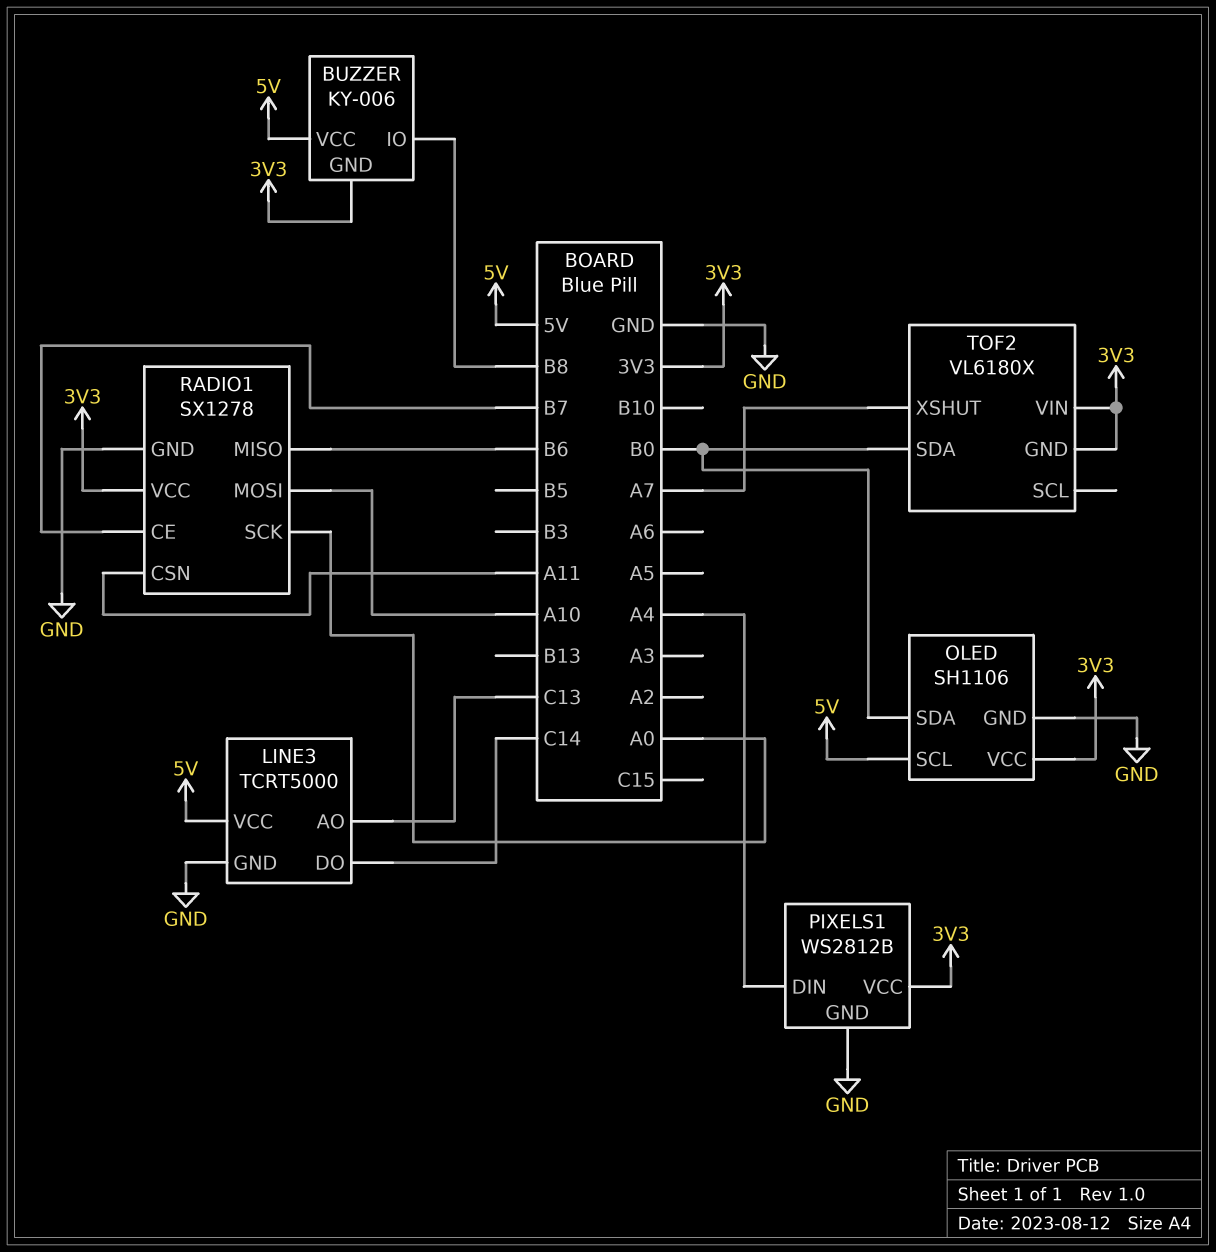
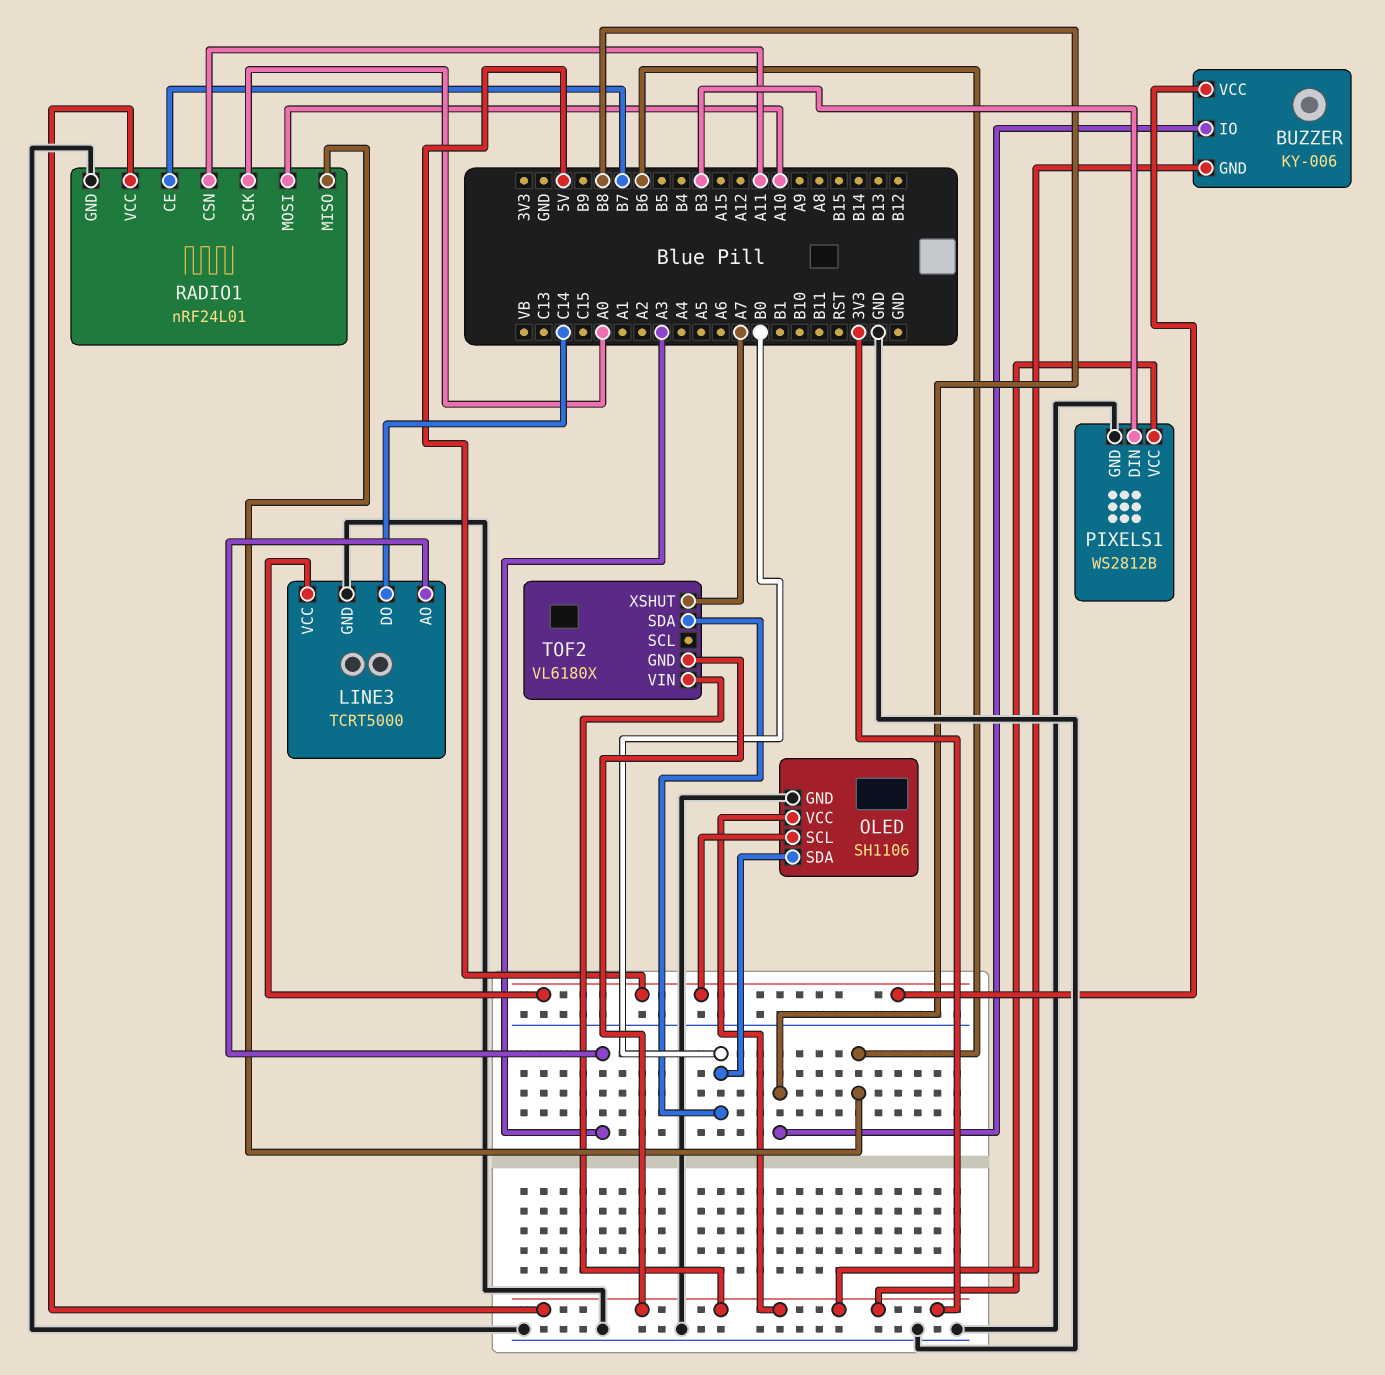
LINE3 pin AO: C13 -> A3
PIXELS1 pin DIN: A4 -> B3
RADIO1: SX1278 -> nRF24L01

